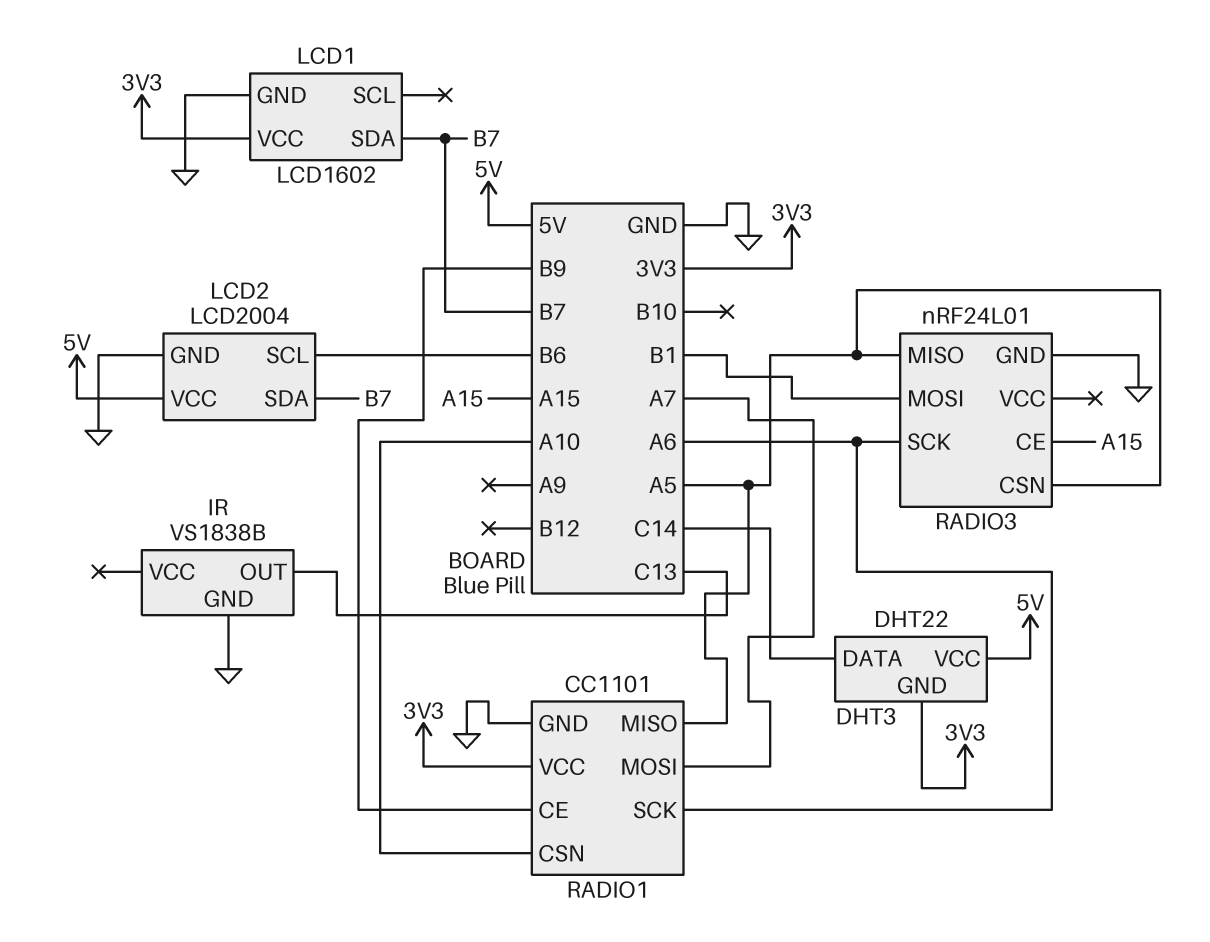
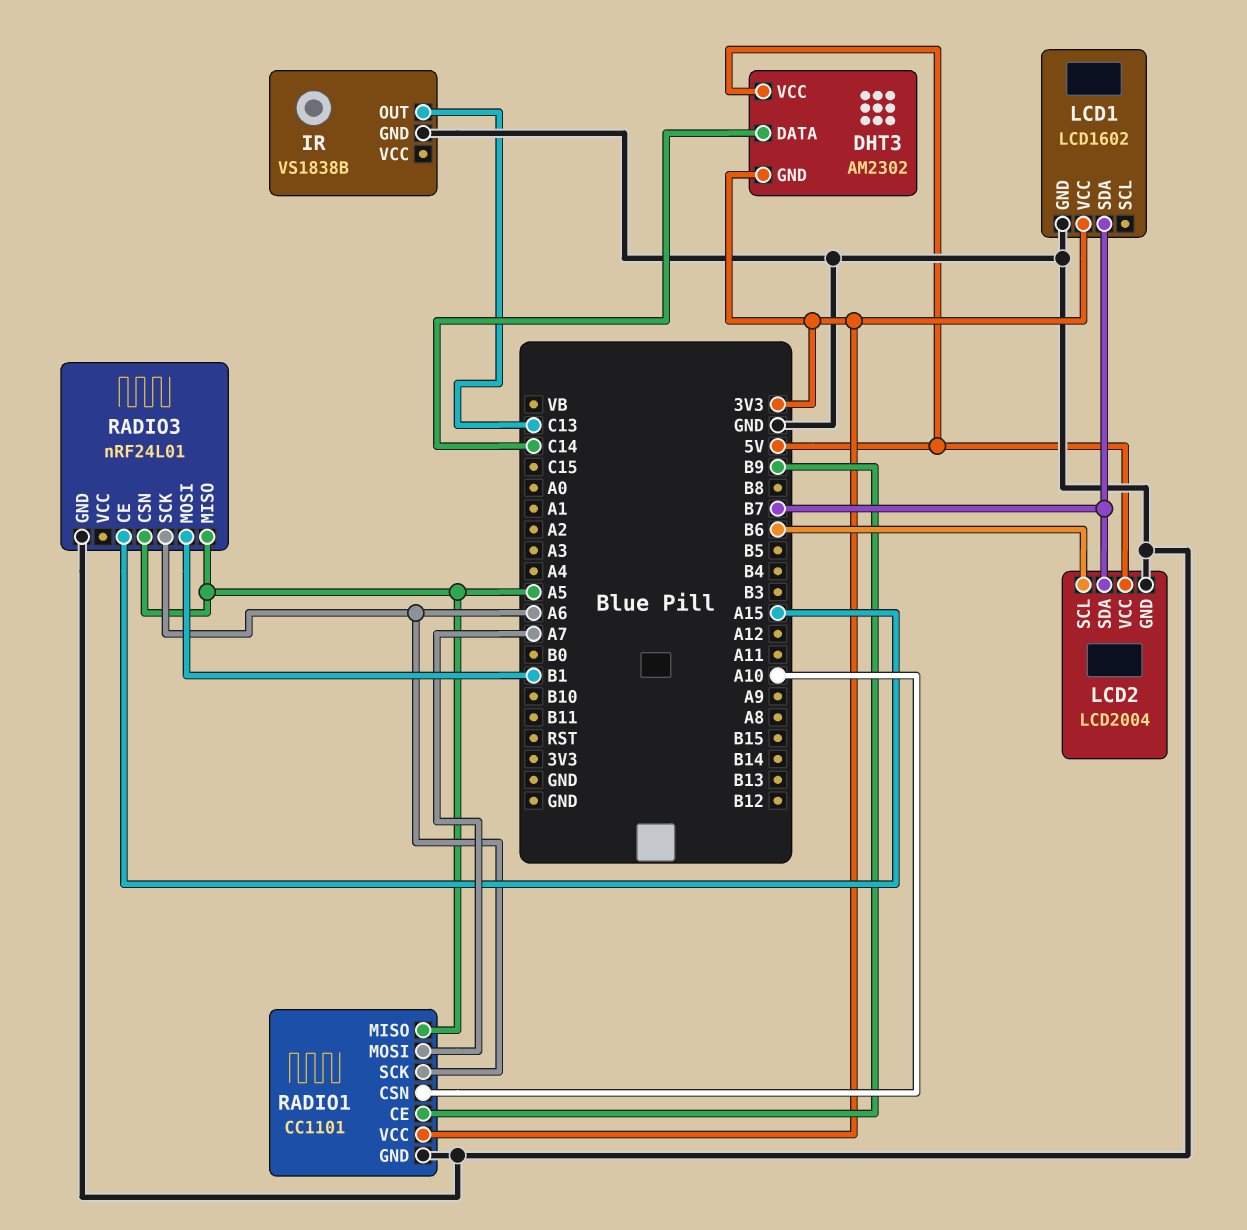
DHT3: DHT22 -> AM2302

